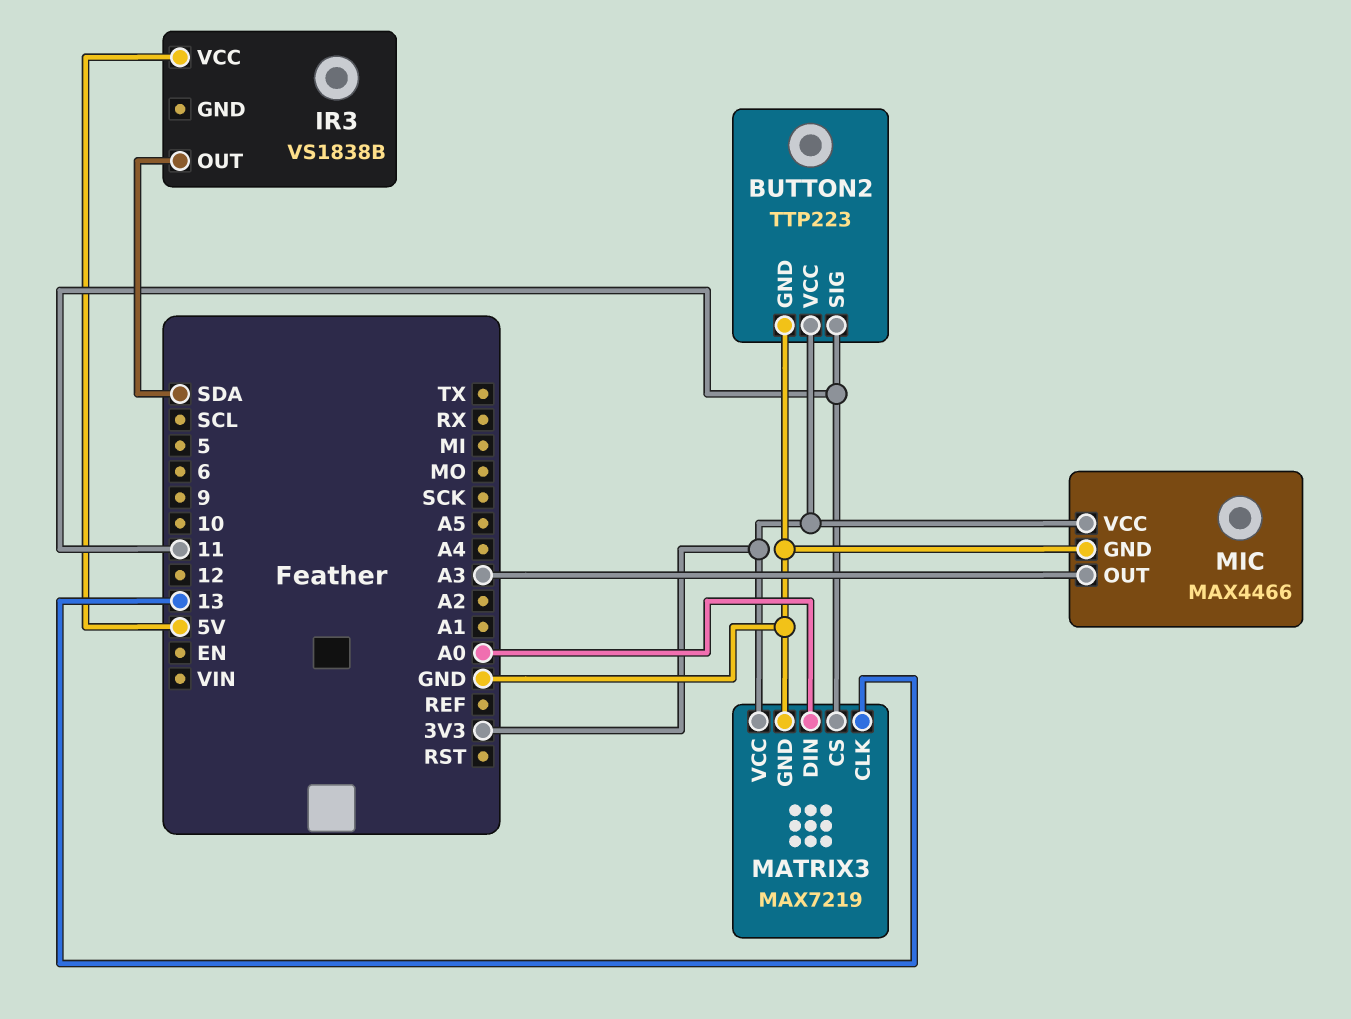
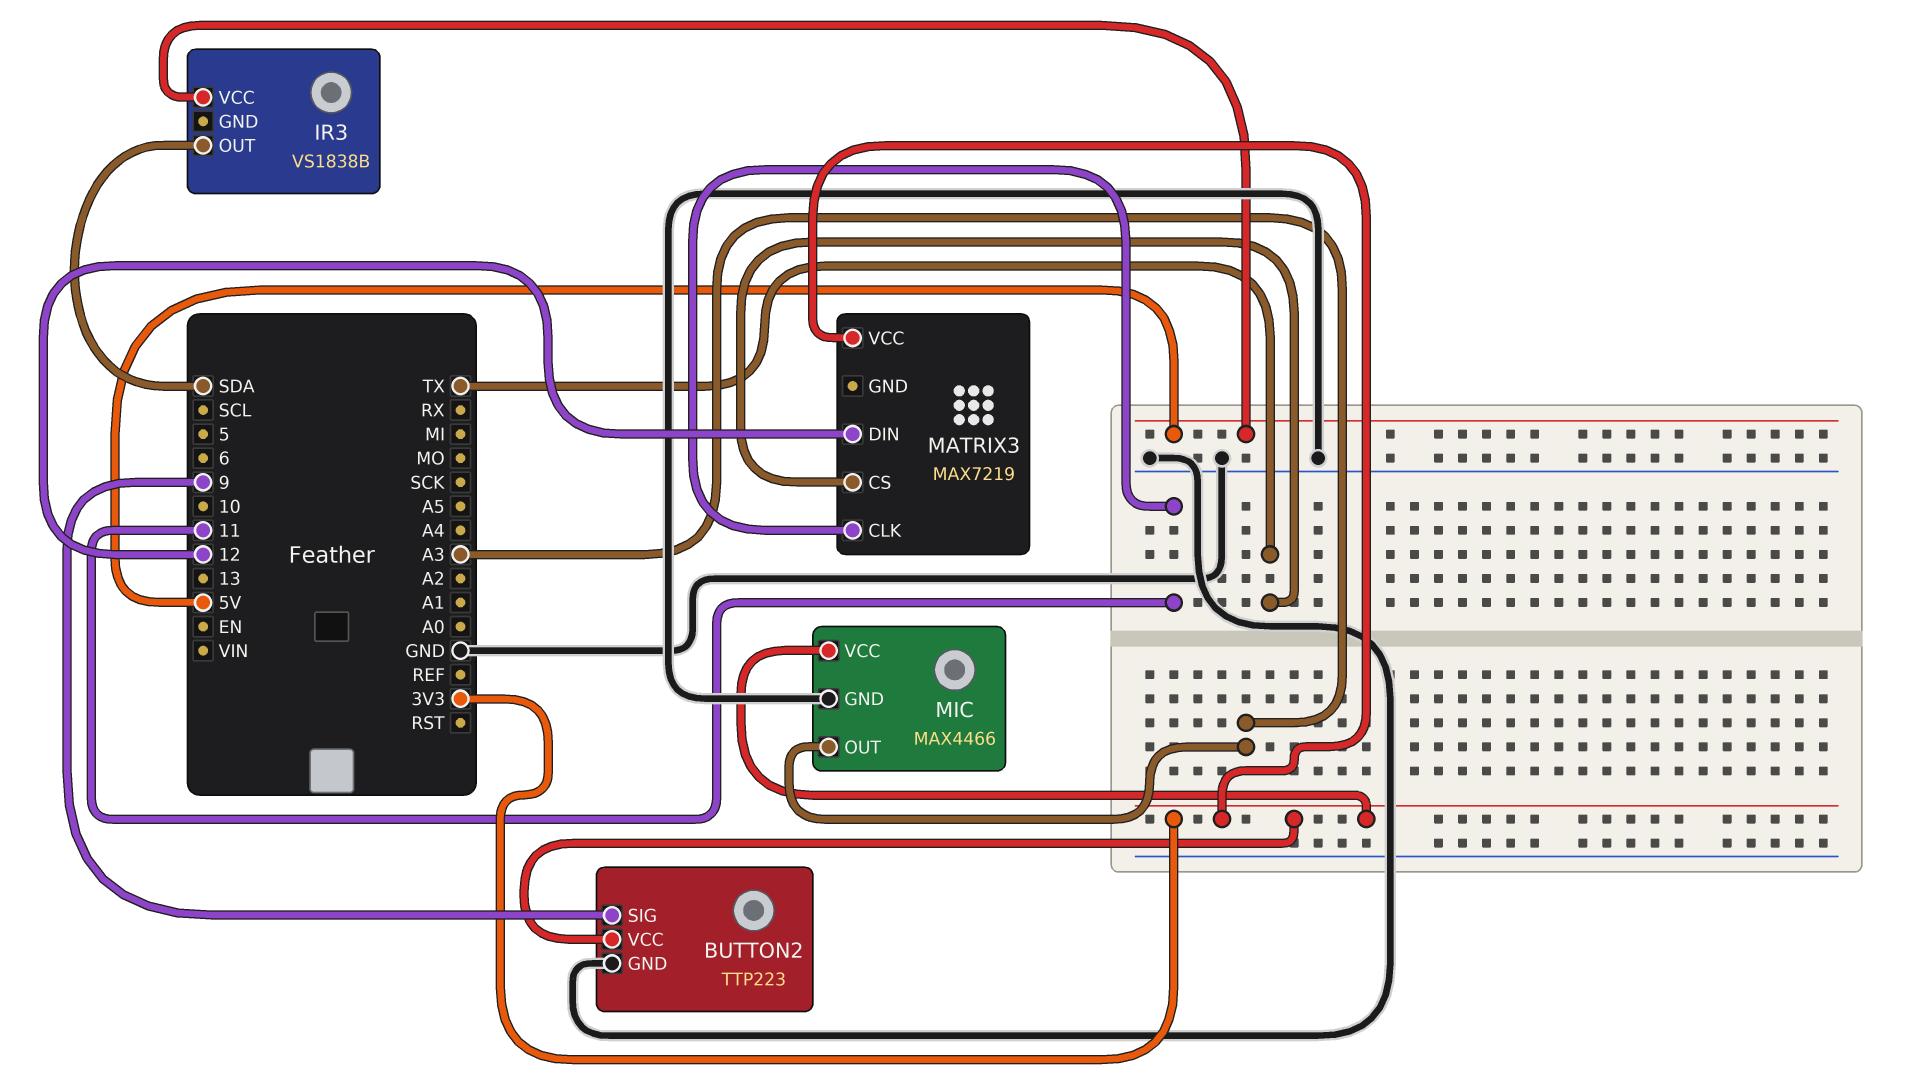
BUTTON2 pin SIG: 11 -> 9
MATRIX3 pin CLK: 13 -> 11
MATRIX3 pin CS: 11 -> TX
MATRIX3 pin DIN: A0 -> 12
MATRIX3 pin GND: GND -> none

